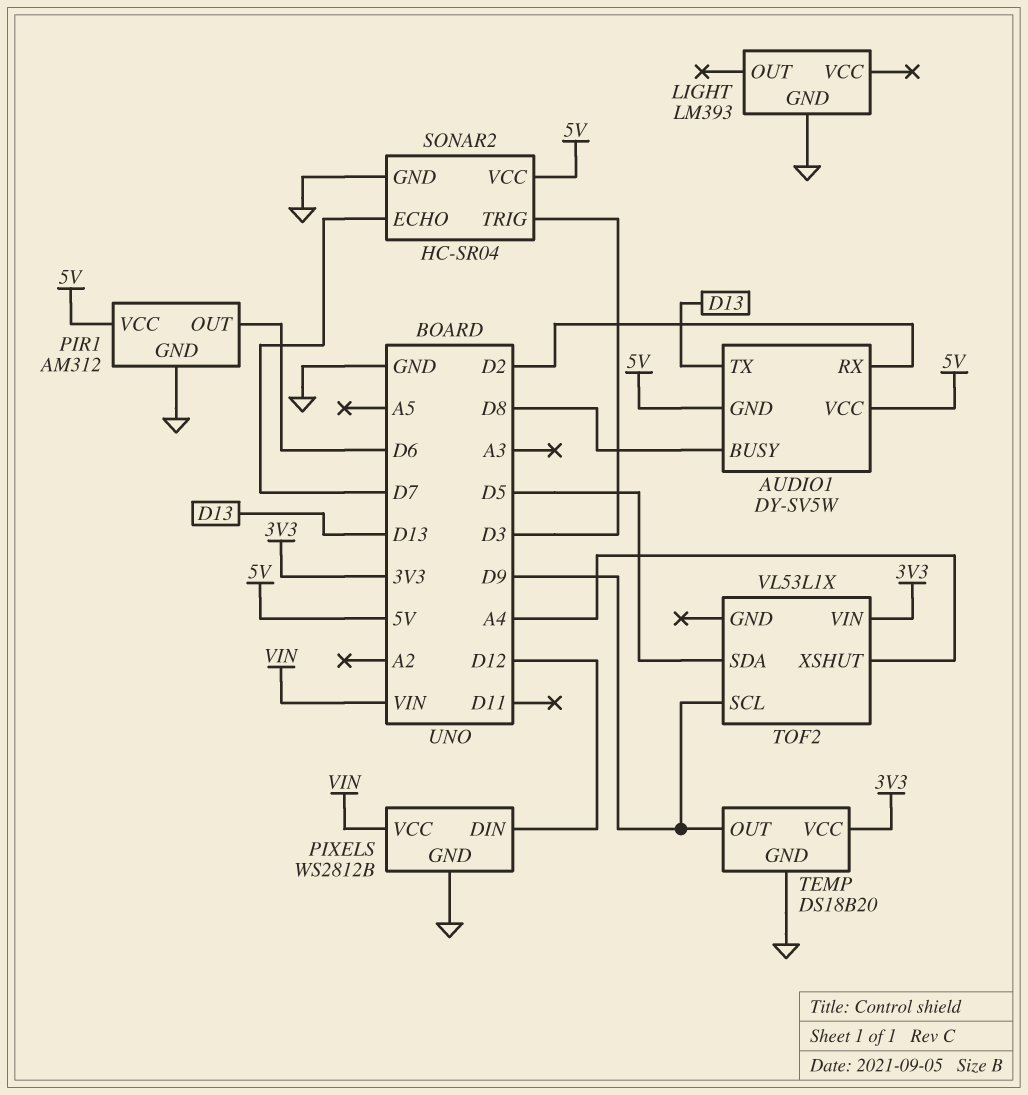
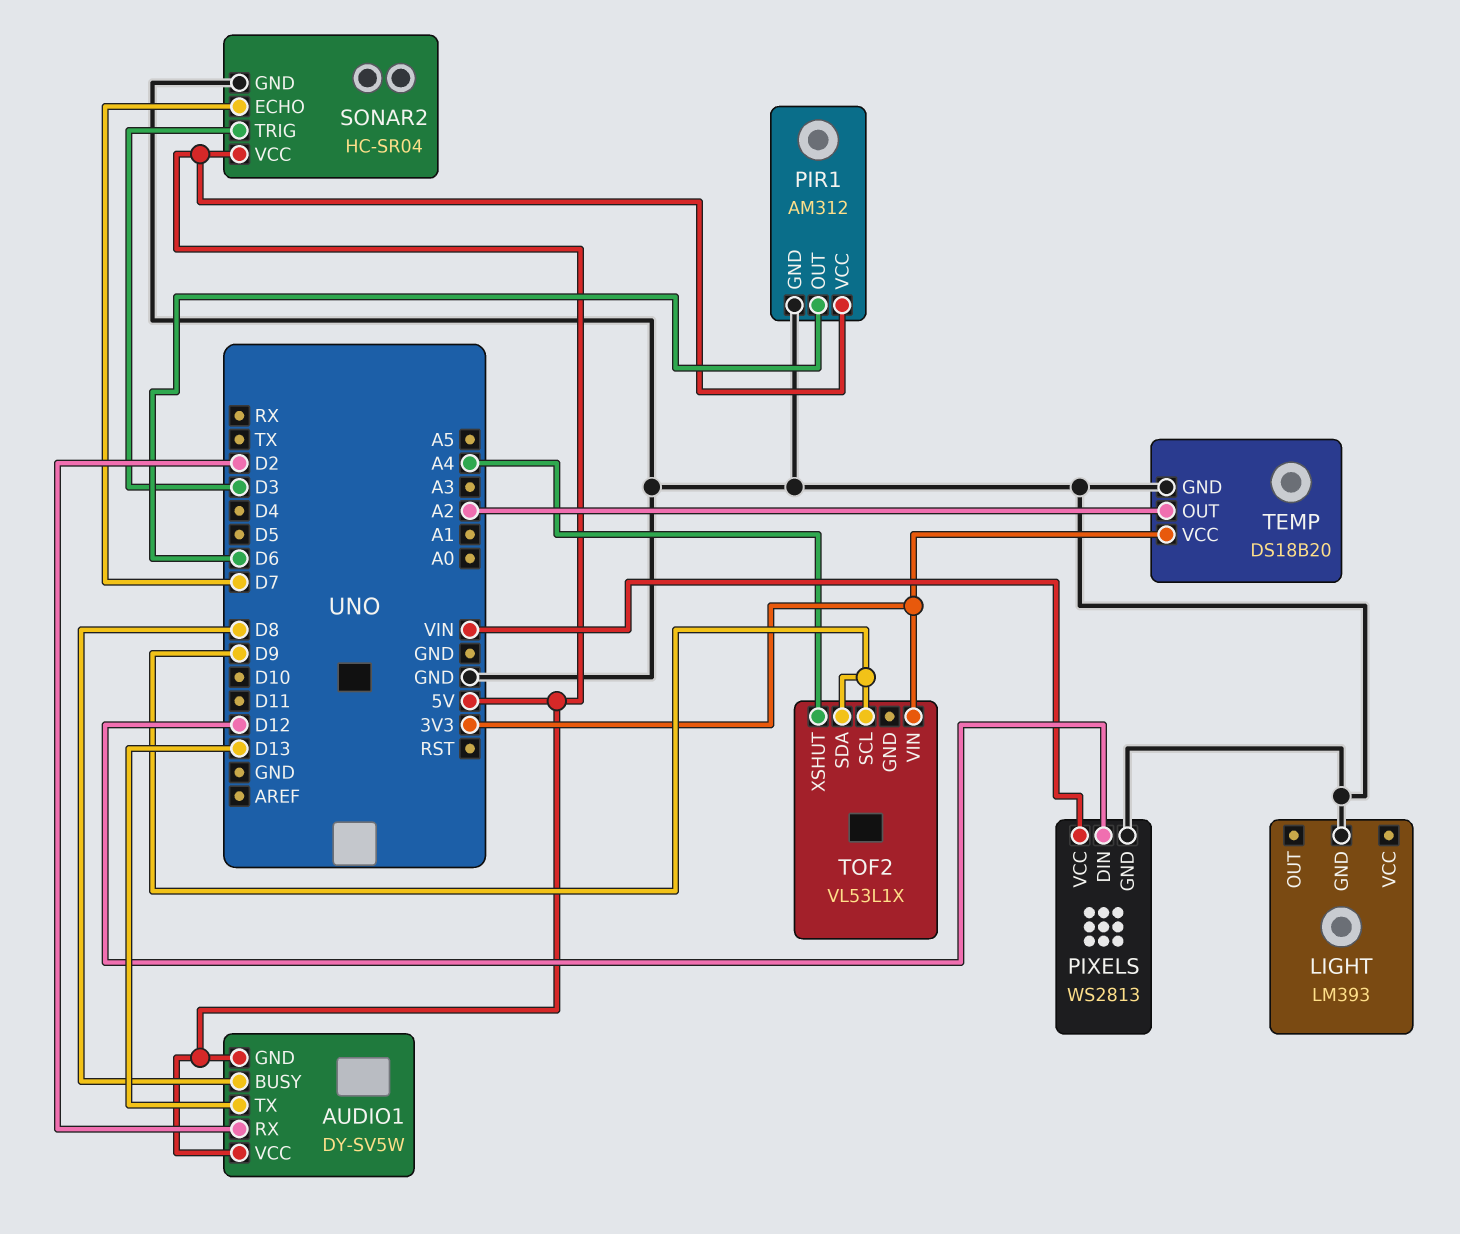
PIXELS: WS2812B -> WS2813
TEMP pin OUT: D9 -> A2
TOF2 pin SDA: D5 -> D9

